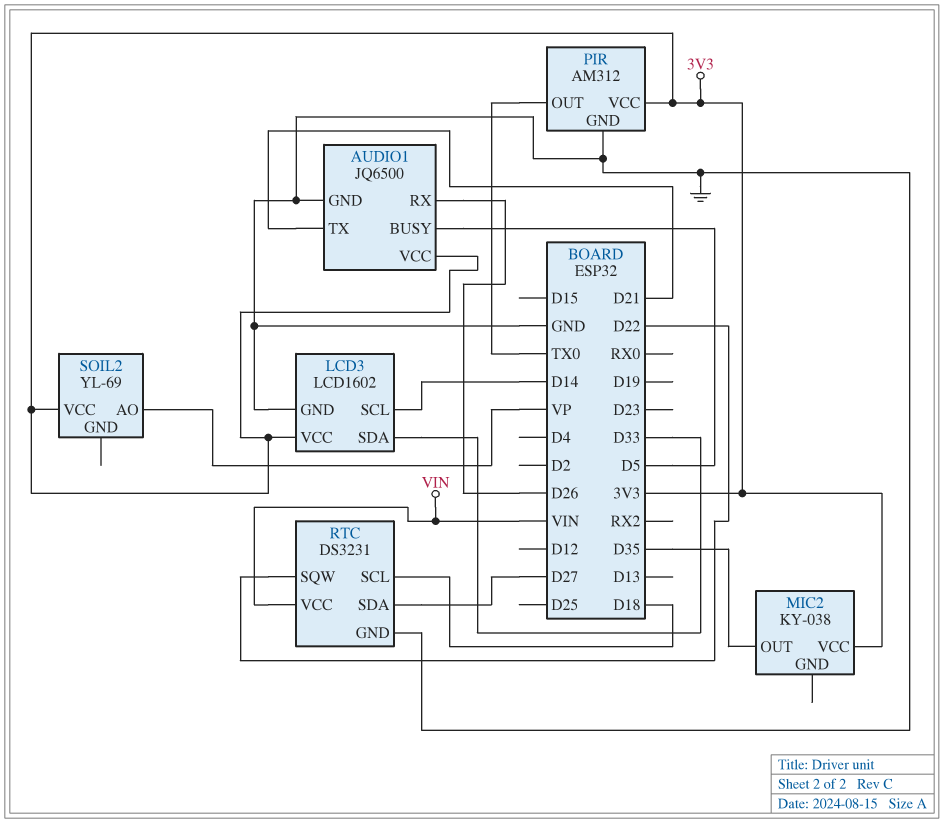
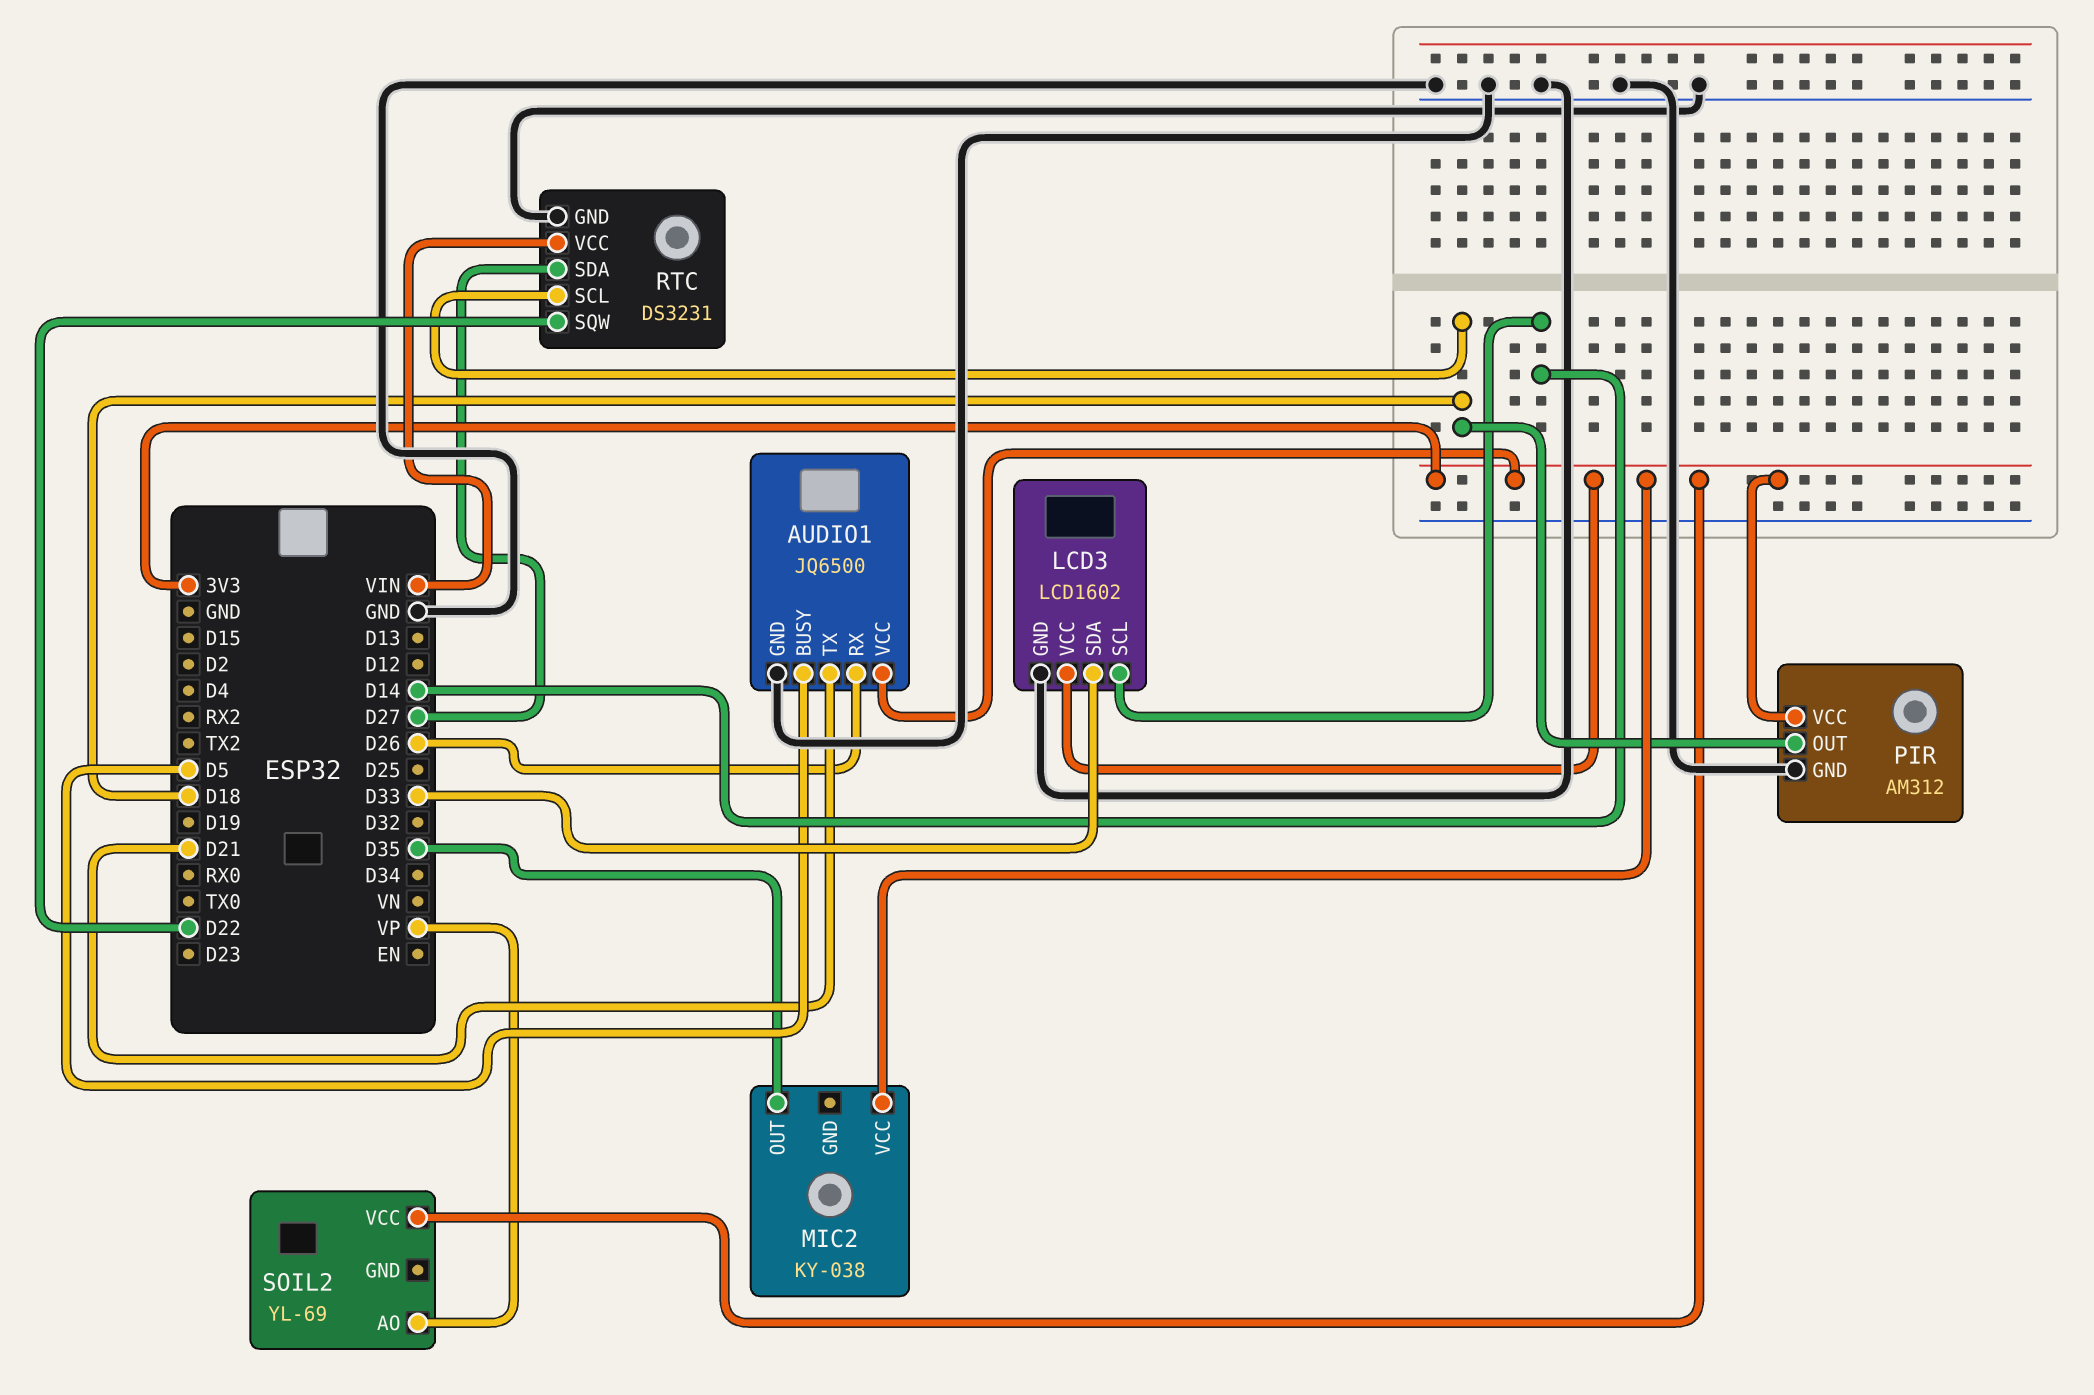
PIR pin OUT: TX0 -> D18

